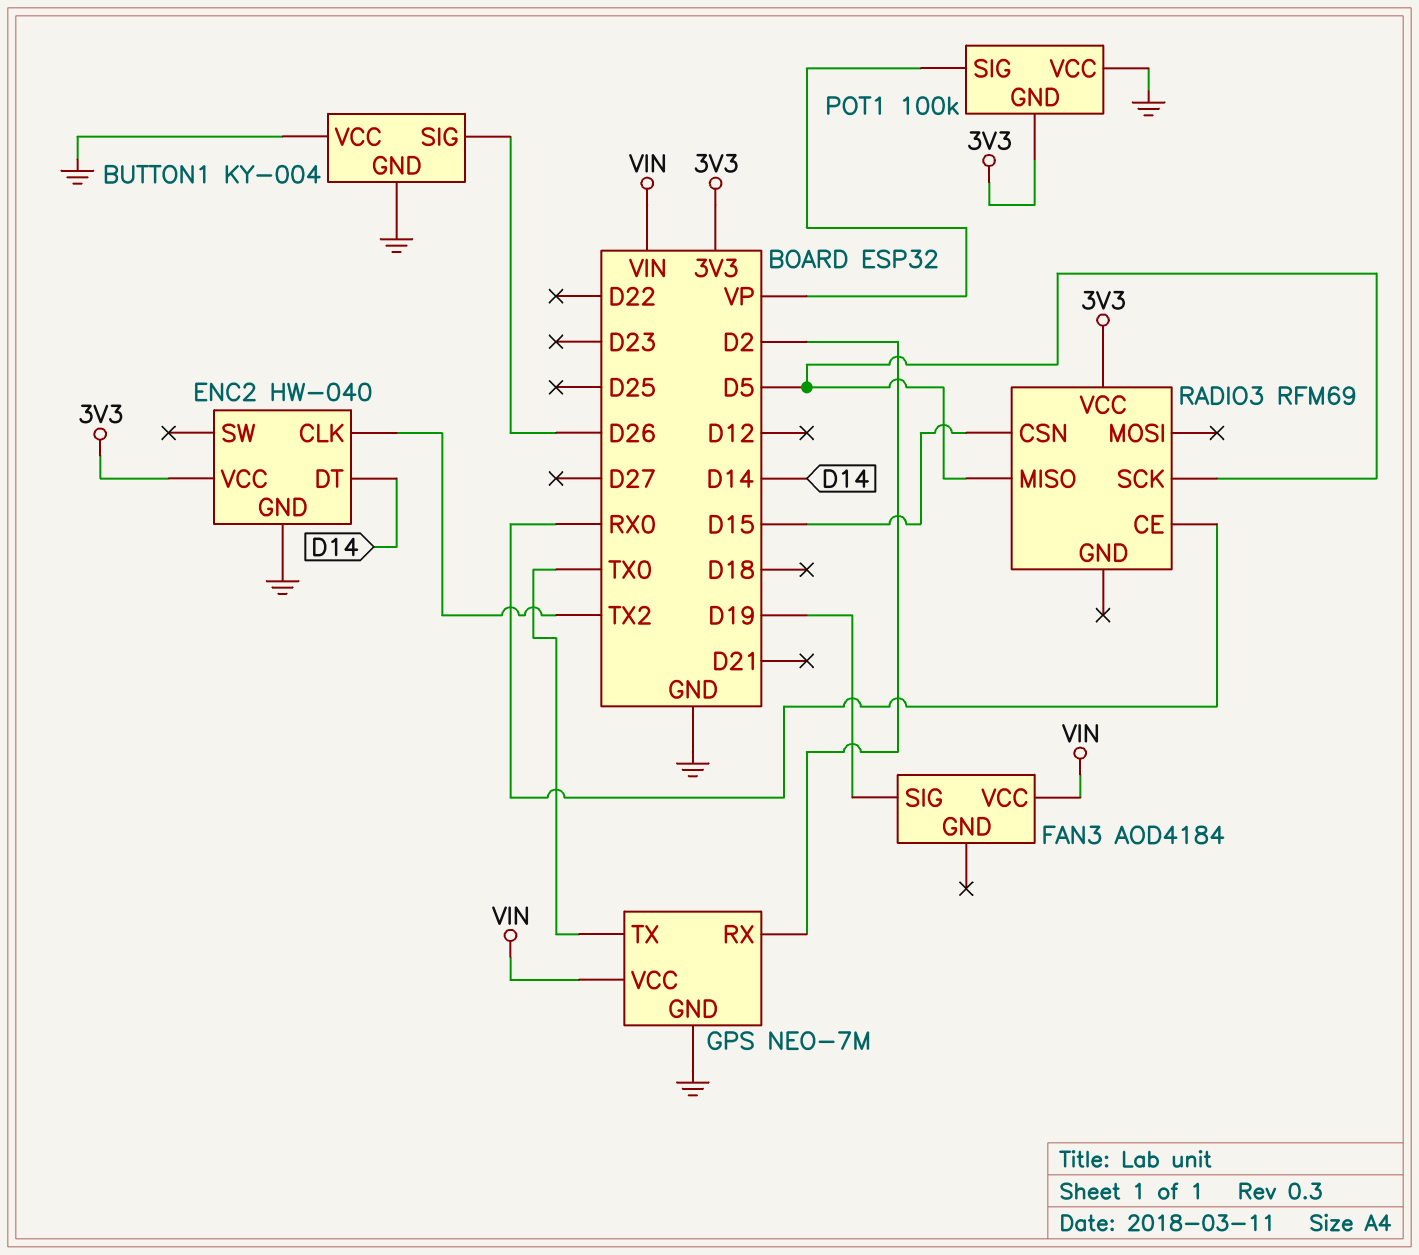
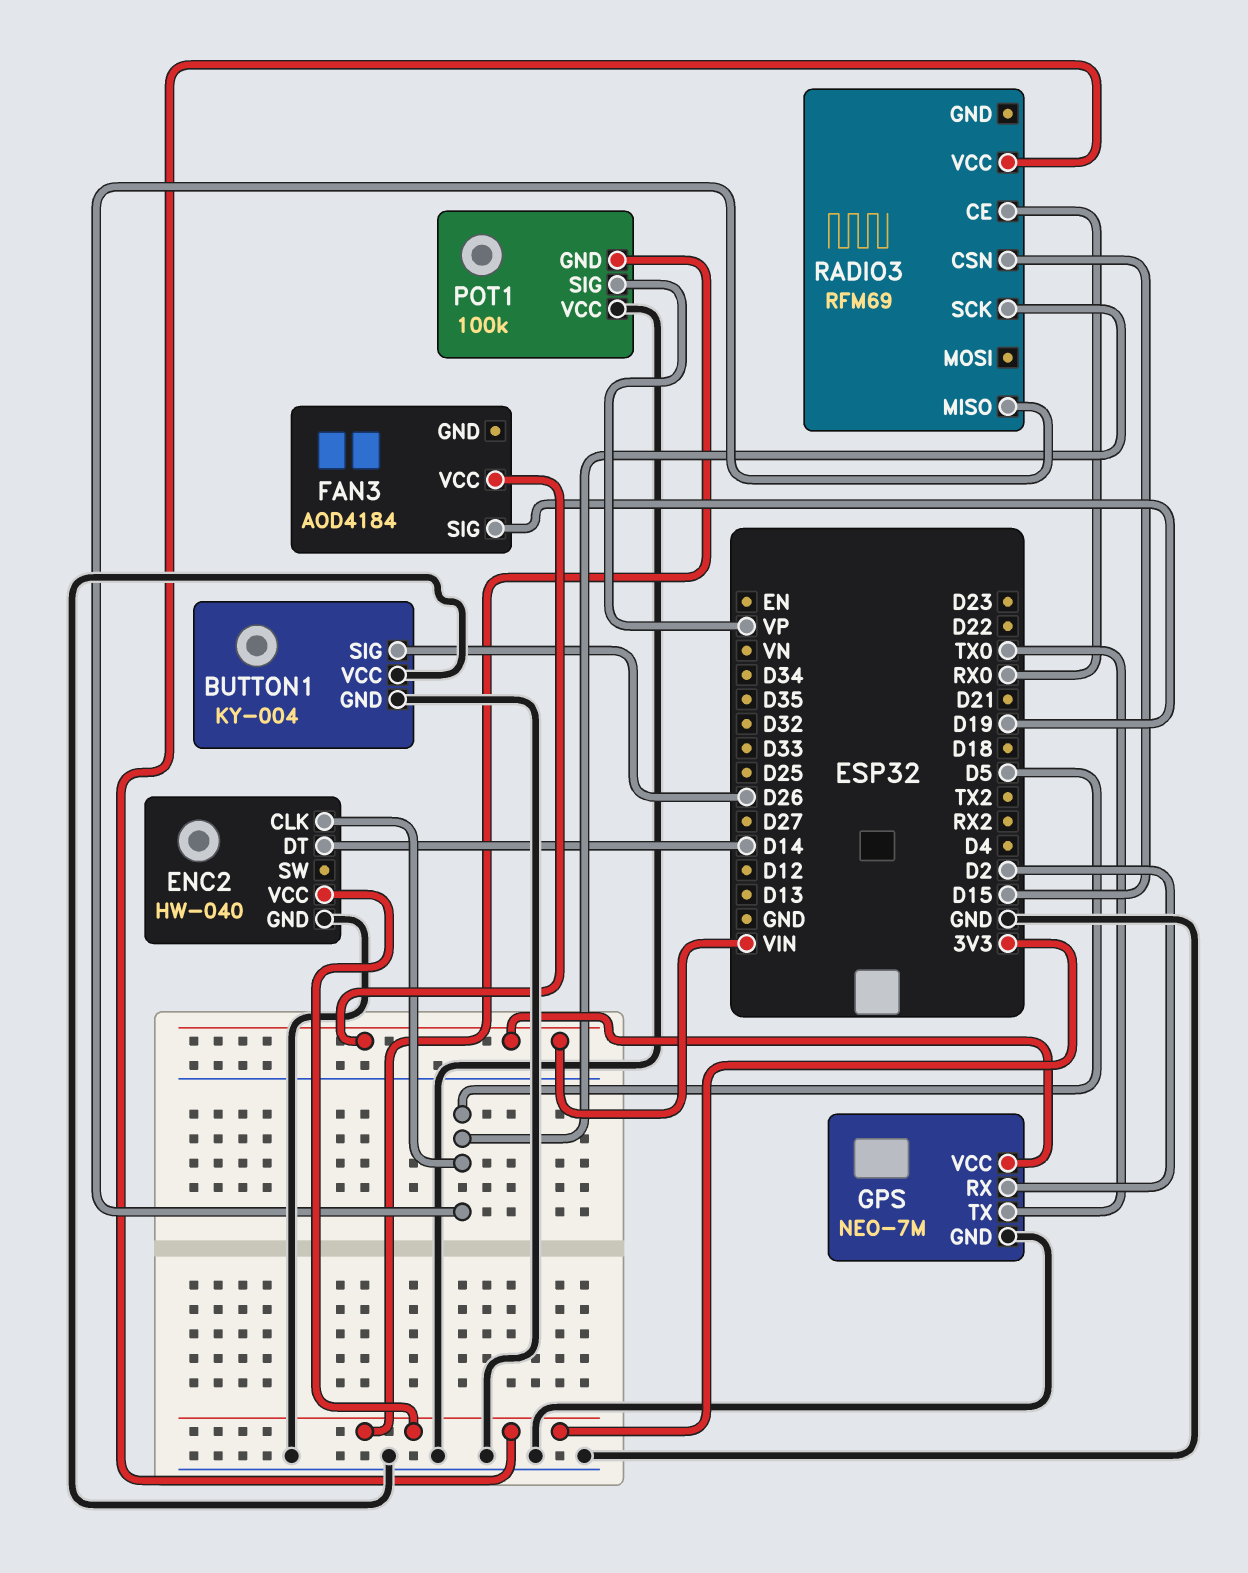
ENC2 pin CLK: TX2 -> D5

